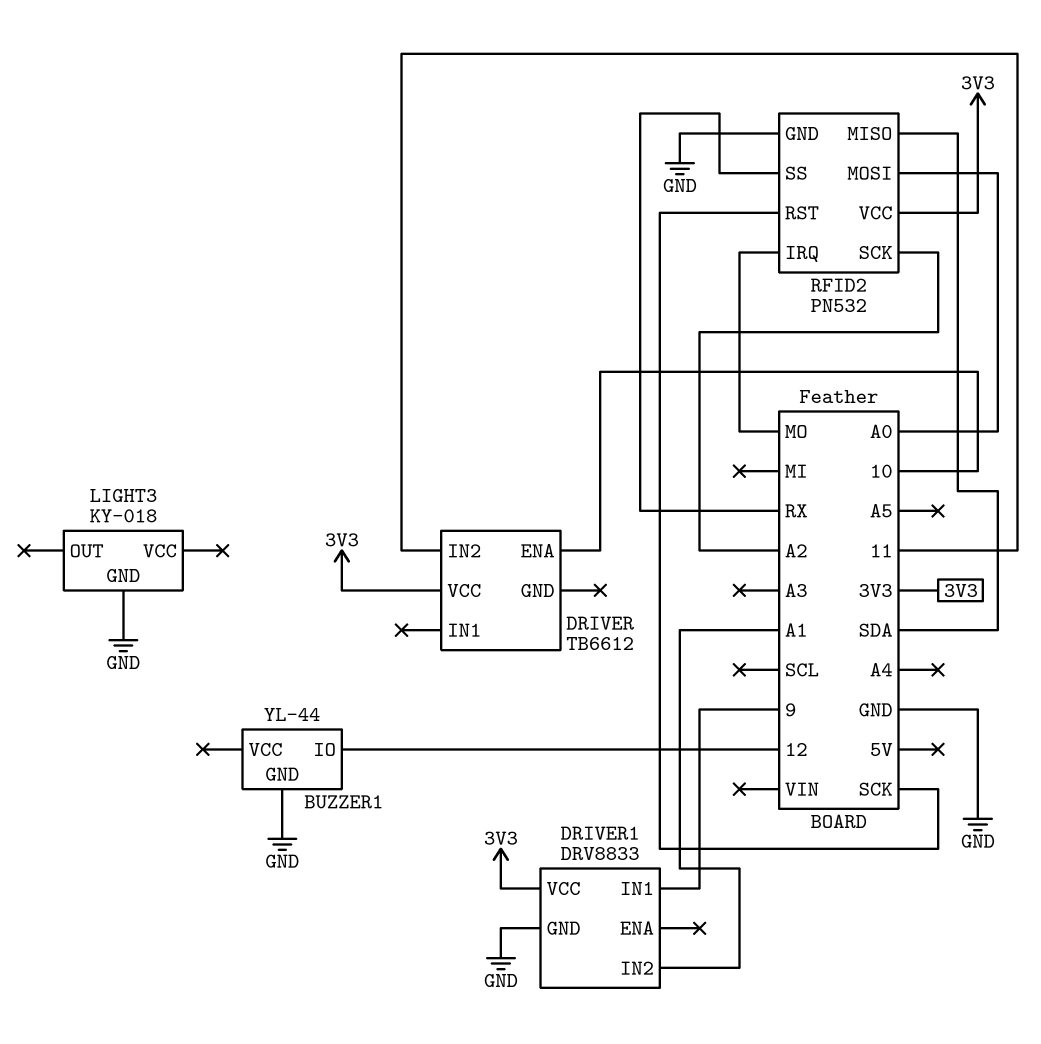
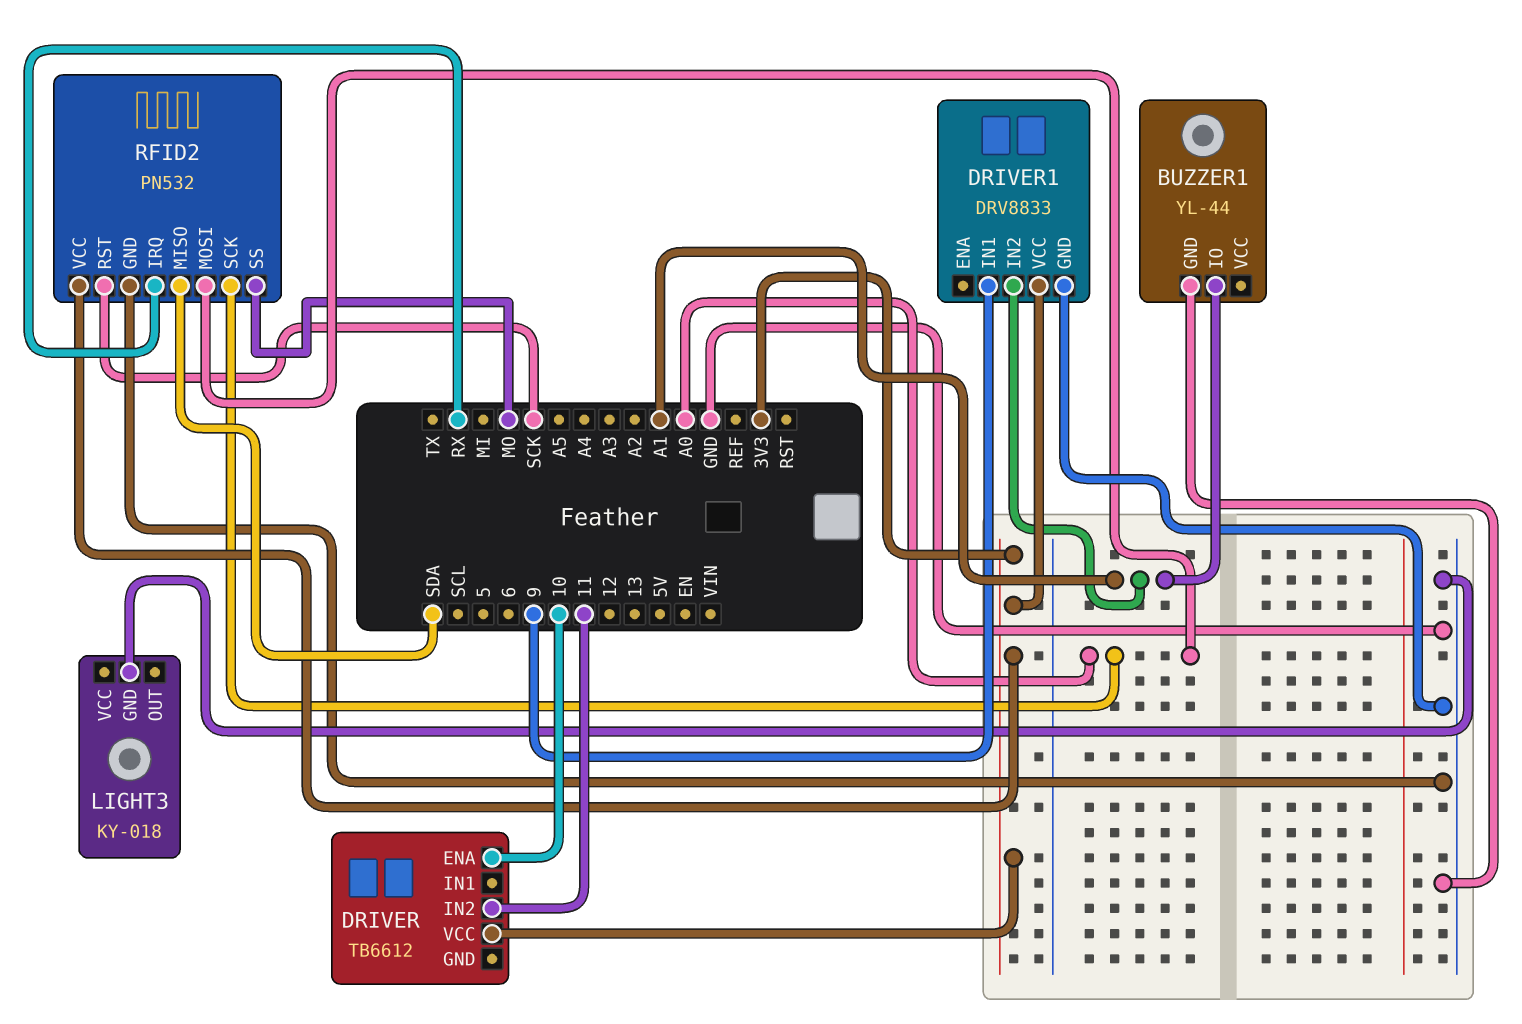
BUZZER1 pin IO: 12 -> A1
RFID2 pin IRQ: MO -> RX
RFID2 pin SCK: A2 -> A0
RFID2 pin SS: RX -> MO

